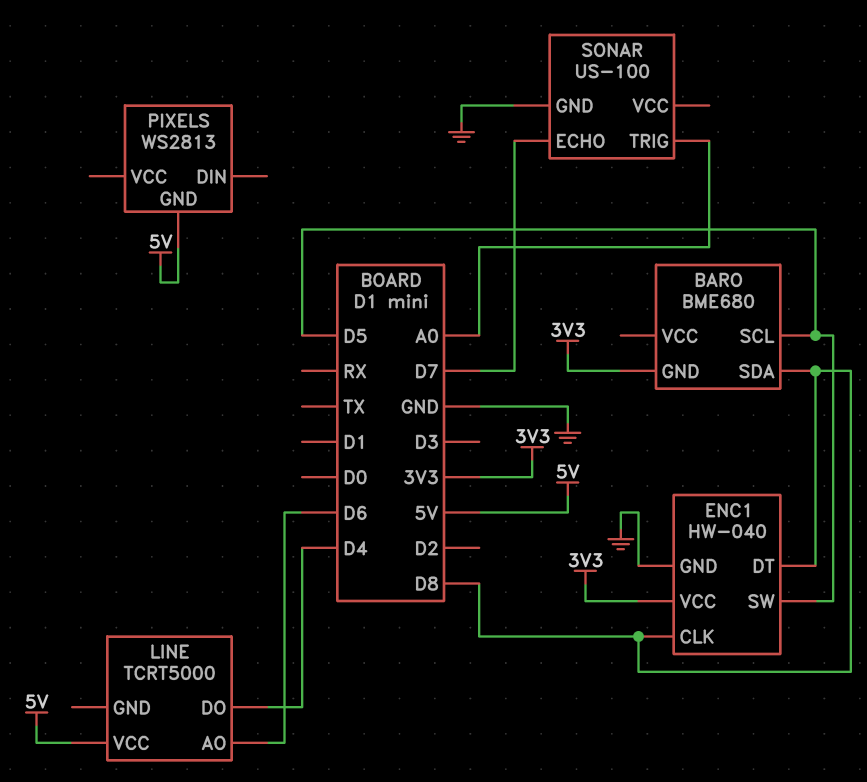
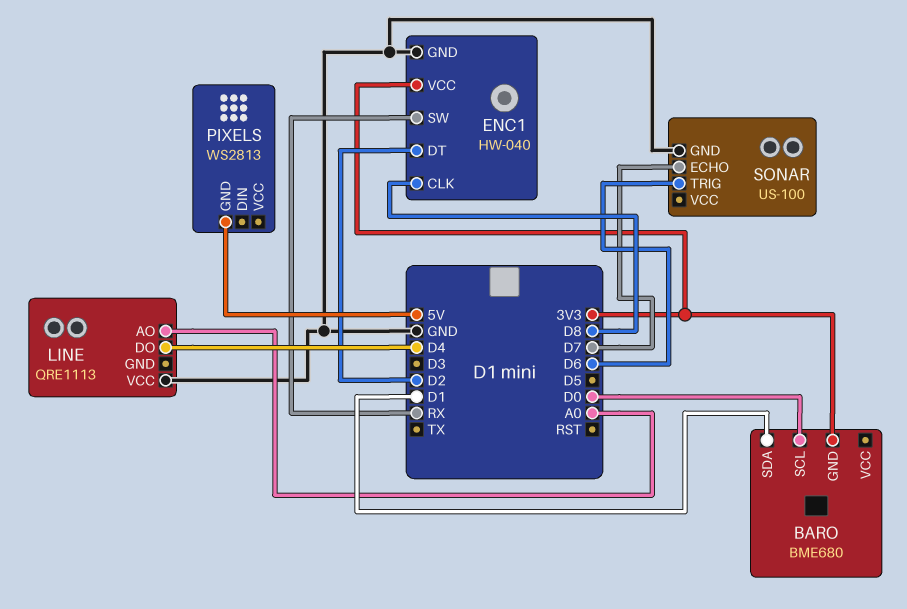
BARO pin SCL: D5 -> D0
BARO pin SDA: D8 -> D1
ENC1 pin DT: D8 -> D2
ENC1 pin SW: D5 -> RX
LINE: TCRT5000 -> QRE1113
LINE pin AO: D6 -> A0
LINE pin VCC: 5V -> GND
SONAR pin TRIG: A0 -> D6

